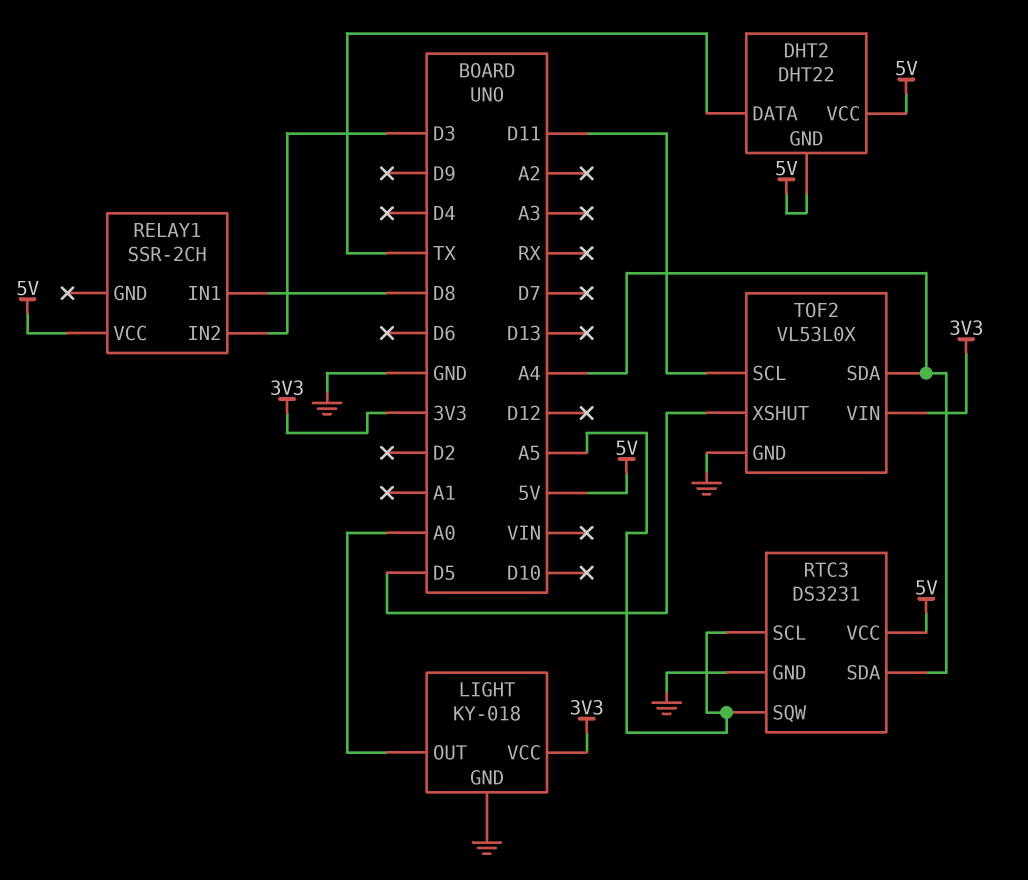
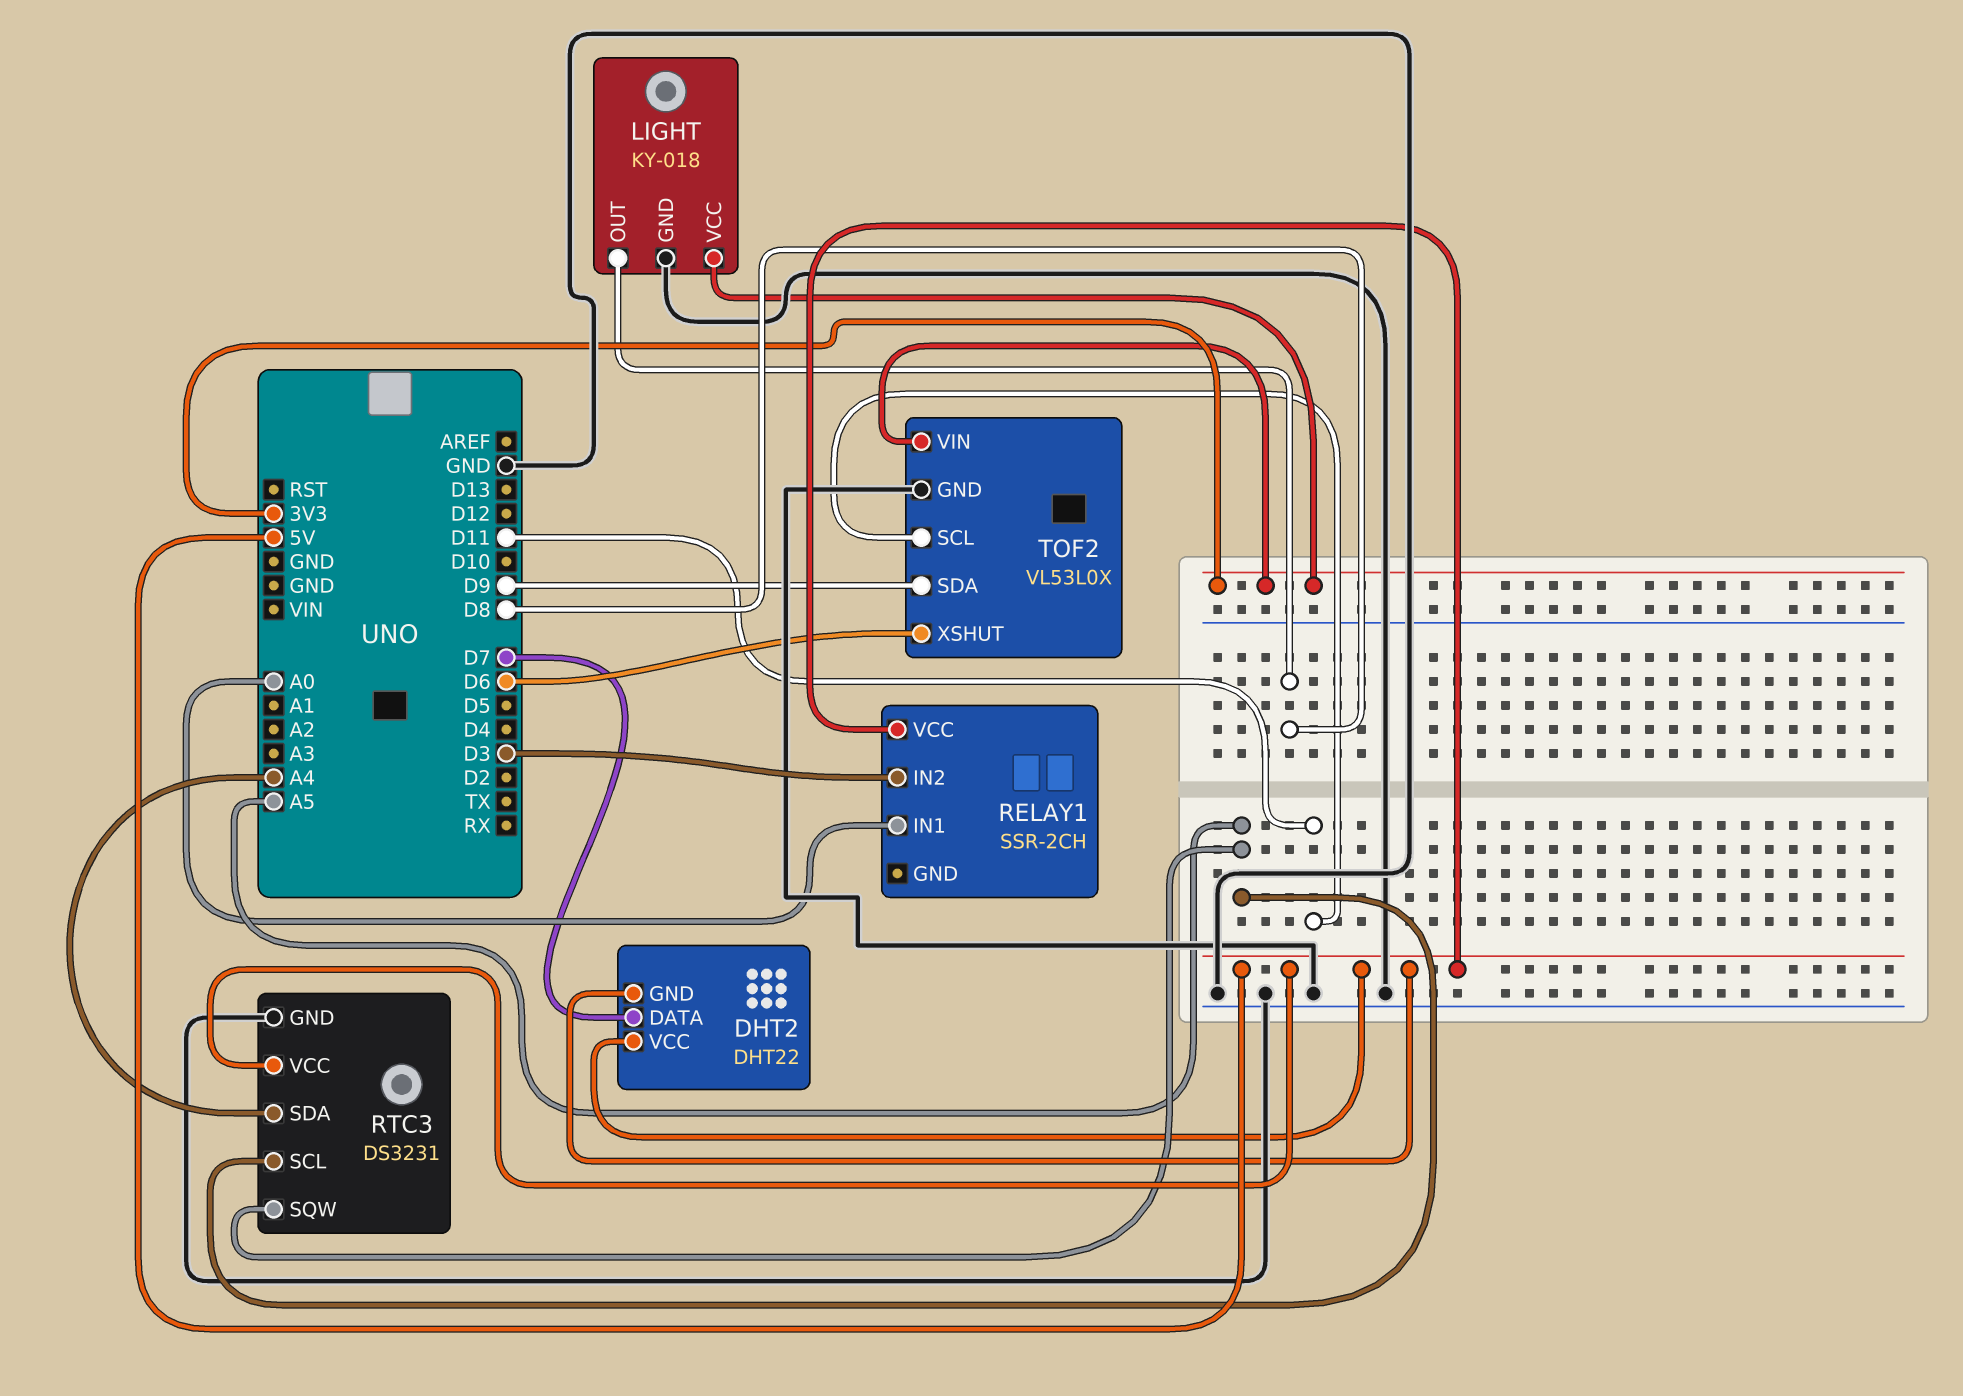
DHT2 pin DATA: TX -> D7
LIGHT pin OUT: A0 -> D8
RELAY1 pin IN1: D8 -> A0
TOF2 pin SDA: A4 -> D9
TOF2 pin XSHUT: D5 -> D6

